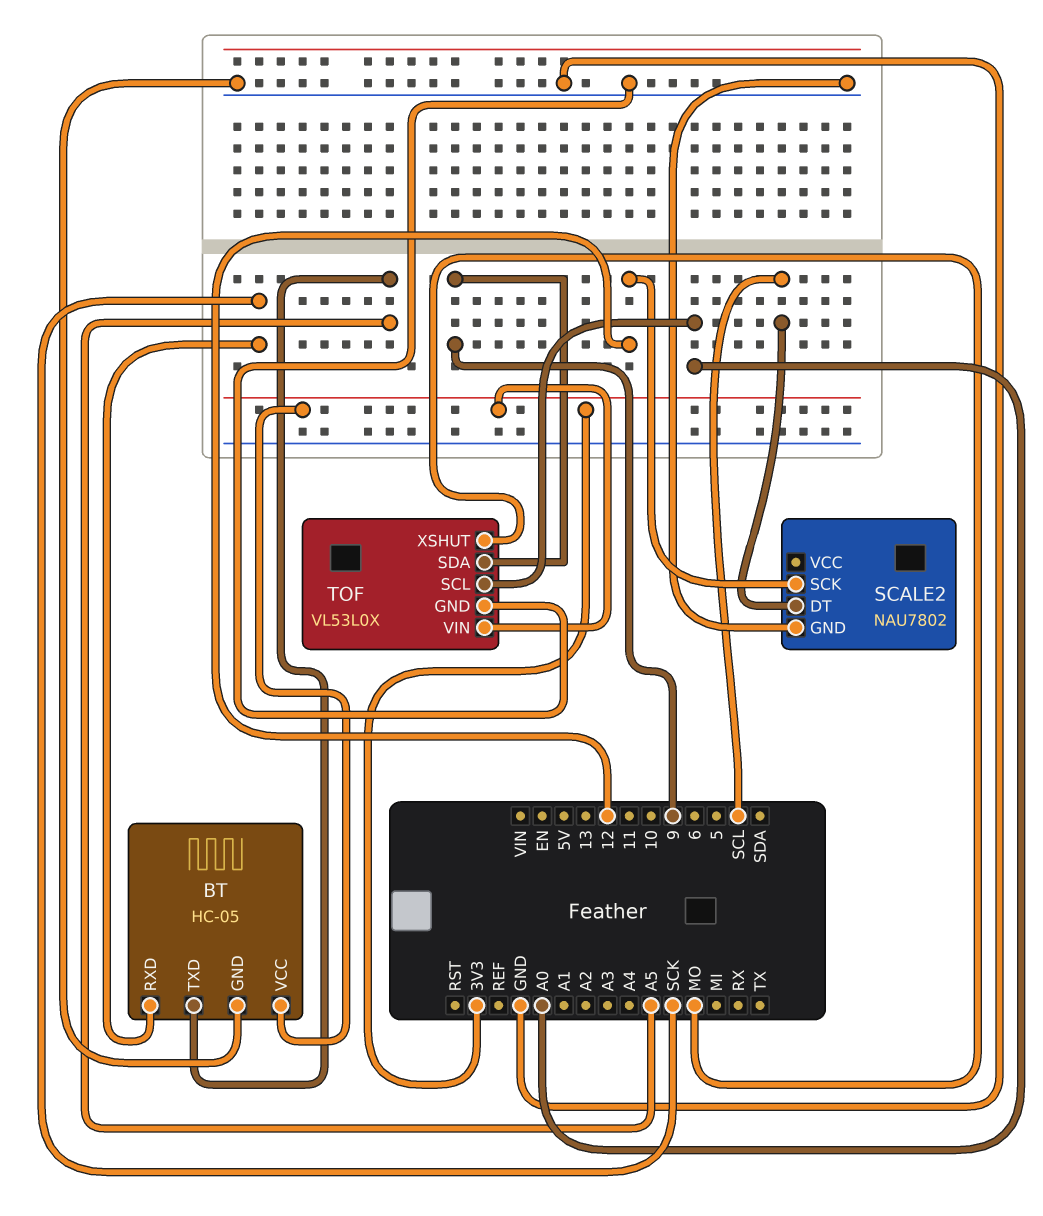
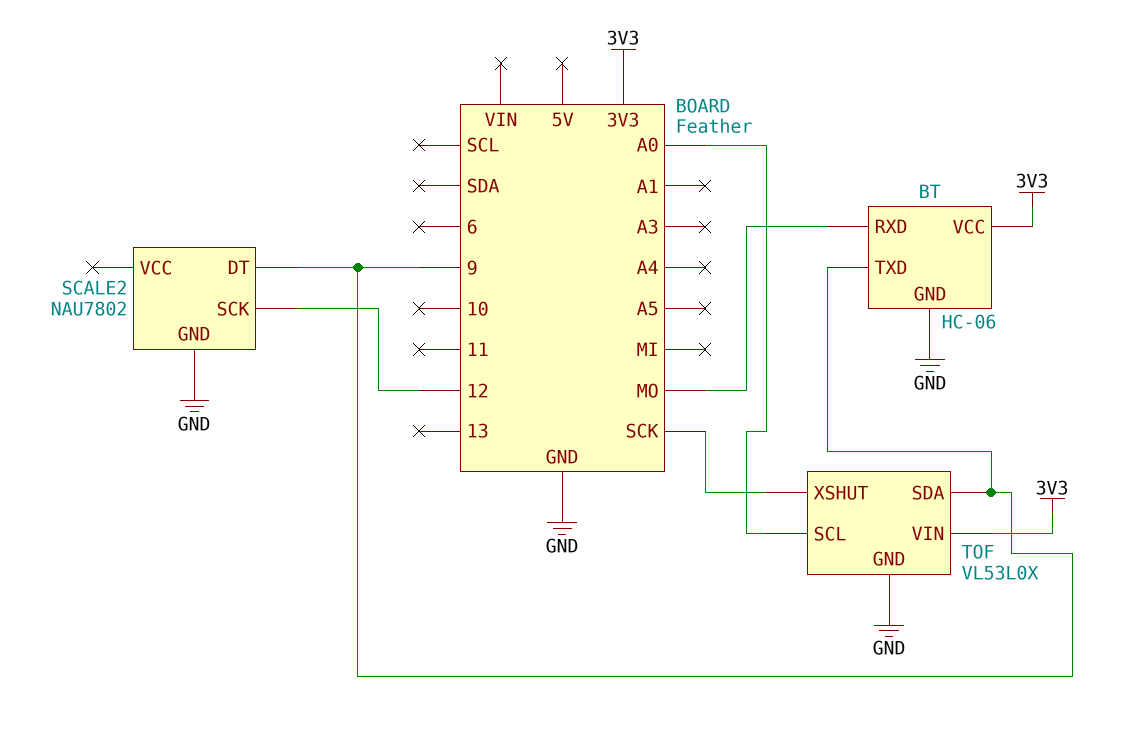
BT: HC-05 -> HC-06
BT pin RXD: SCK -> MO
BT pin TXD: A5 -> 9
SCALE2 pin DT: SCL -> 9
TOF pin XSHUT: MO -> SCK

